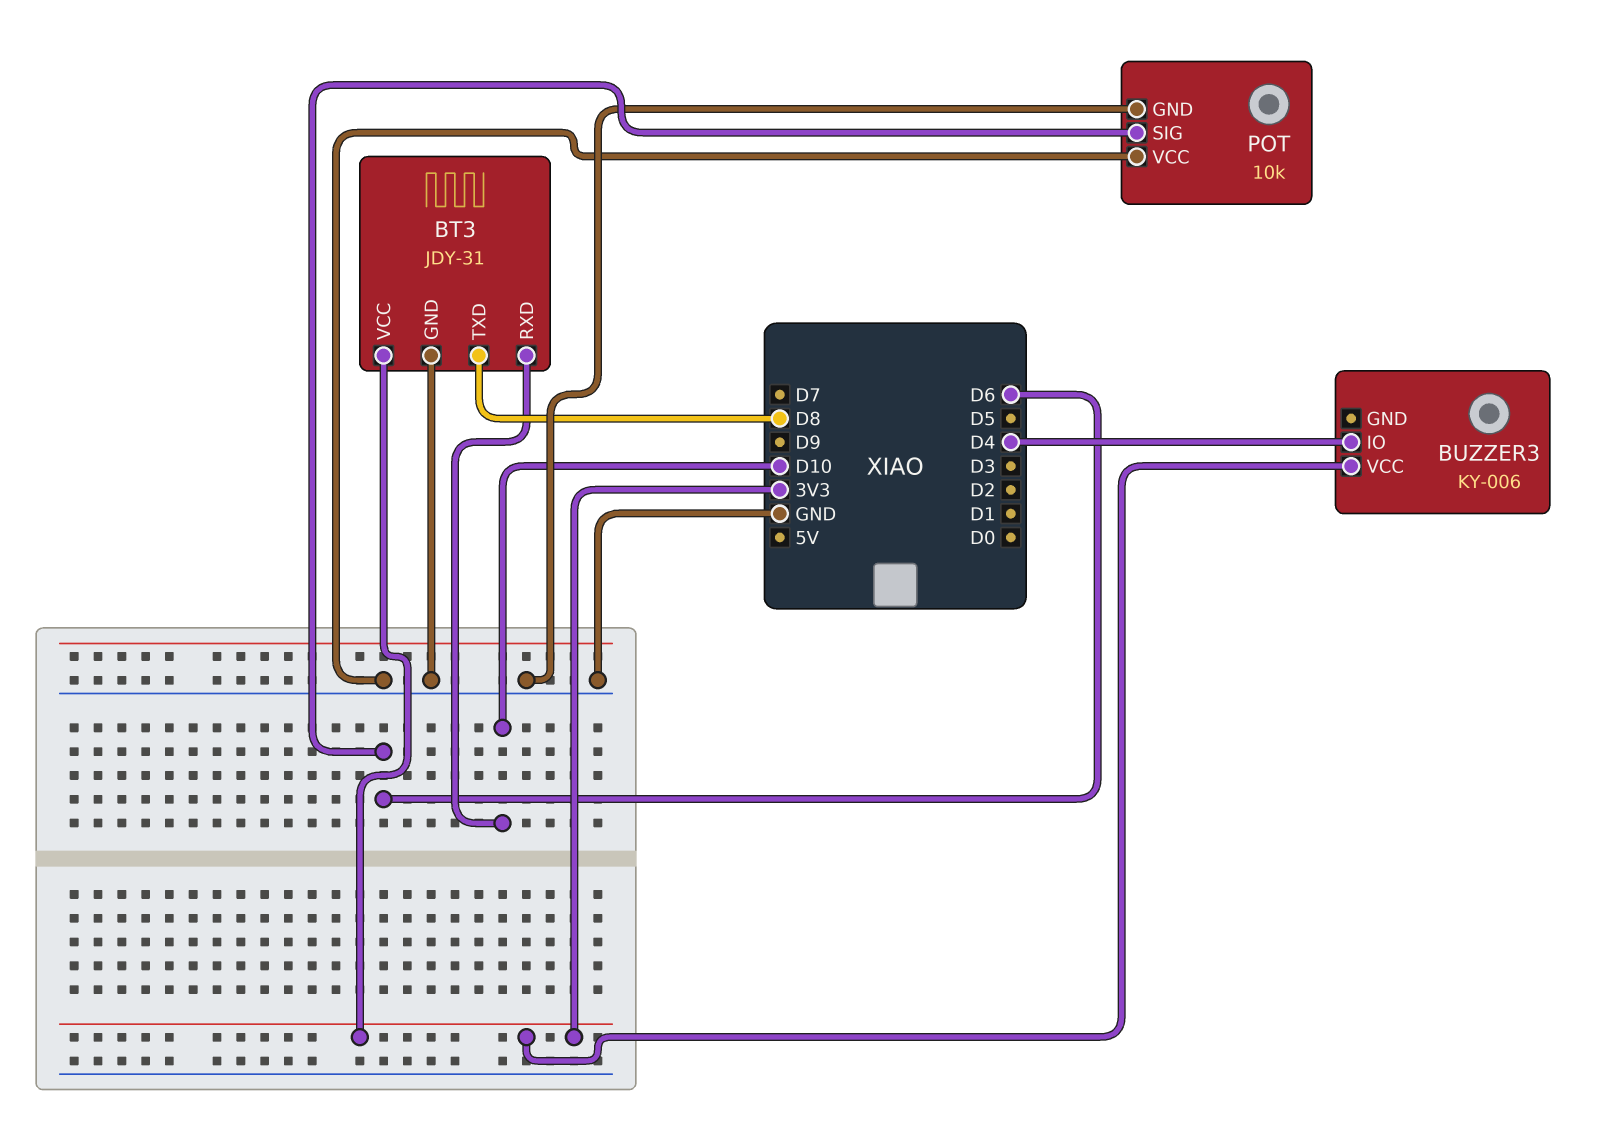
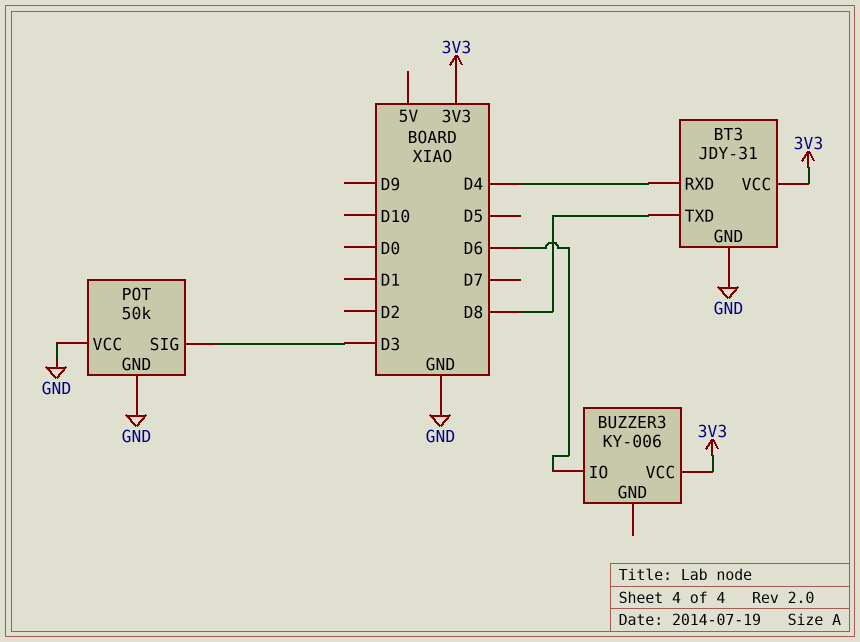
BT3 pin RXD: D10 -> D4
BUZZER3 pin IO: D4 -> D6
POT: 10k -> 50k
POT pin SIG: D6 -> D3

